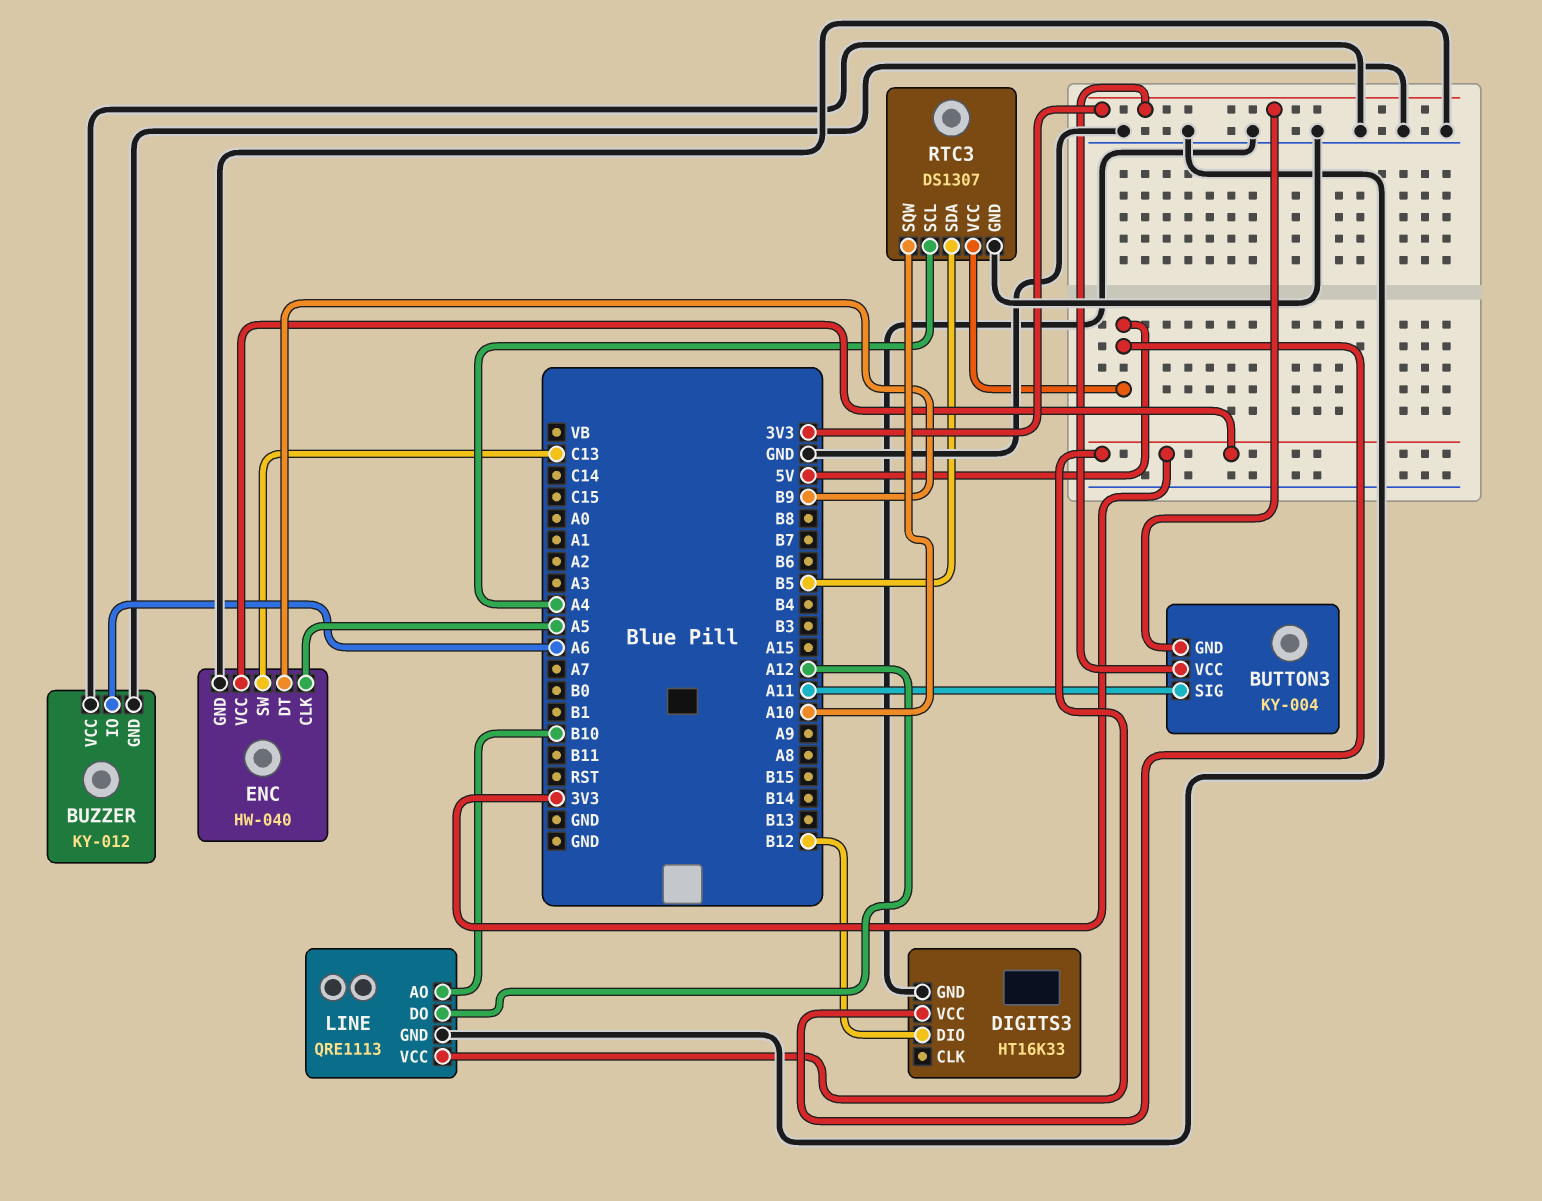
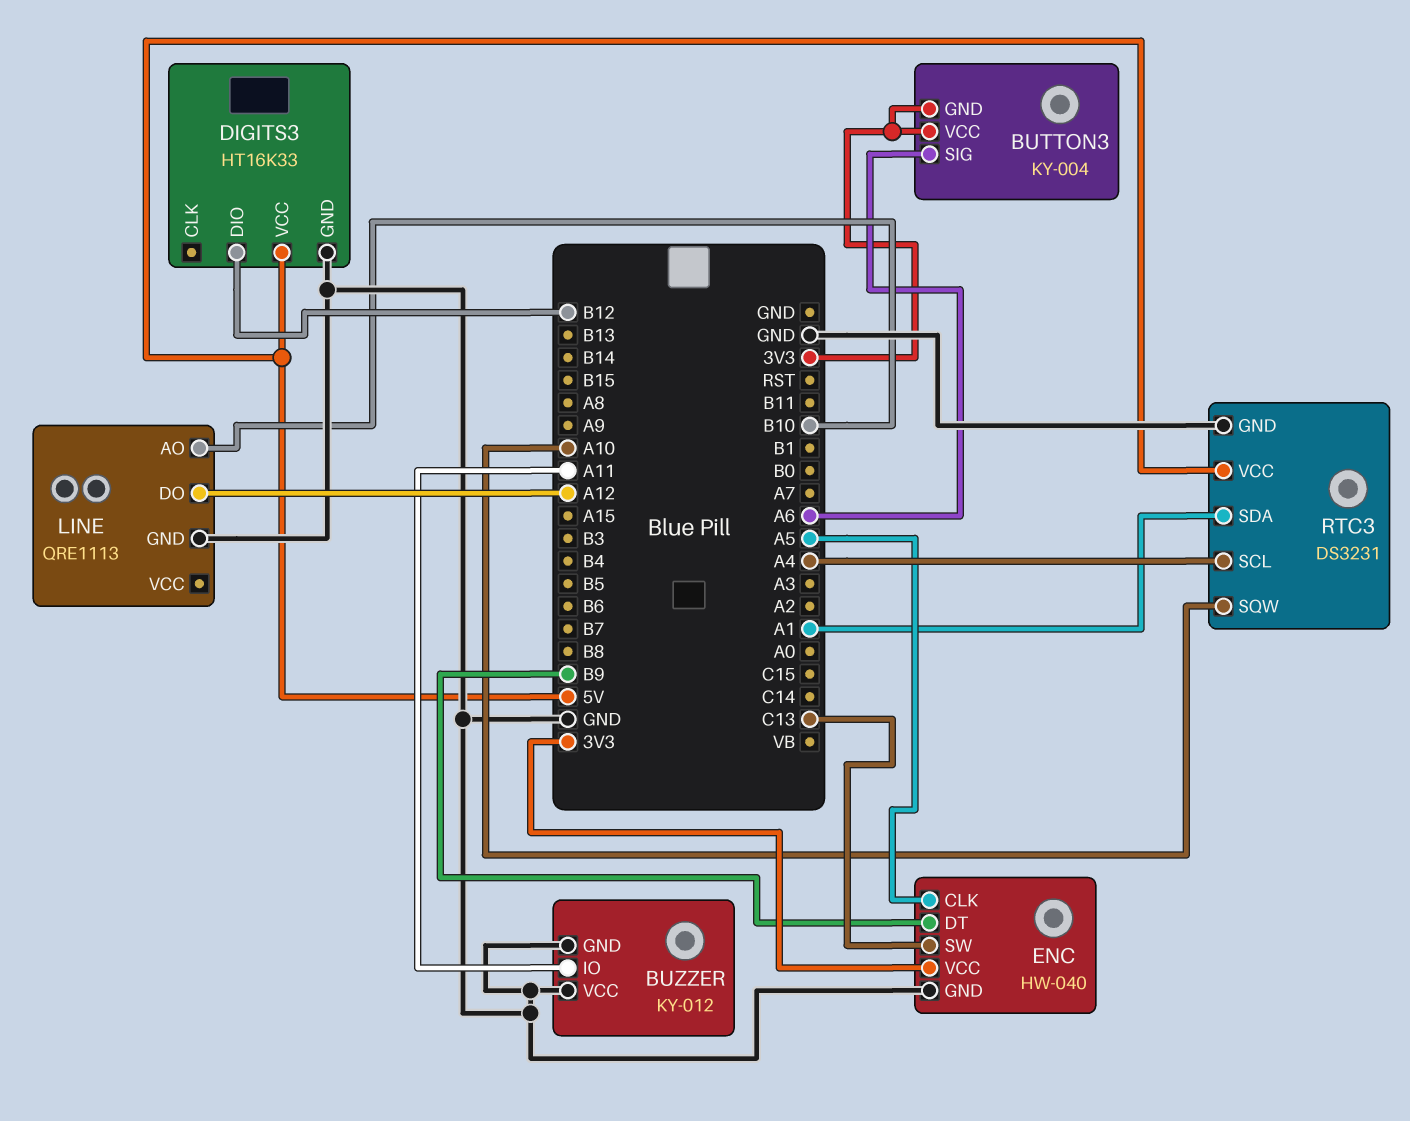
BUTTON3 pin SIG: A11 -> A6
BUZZER pin IO: A6 -> A11
LINE pin VCC: 3V3 -> none
RTC3: DS1307 -> DS3231
RTC3 pin SDA: B5 -> A1

